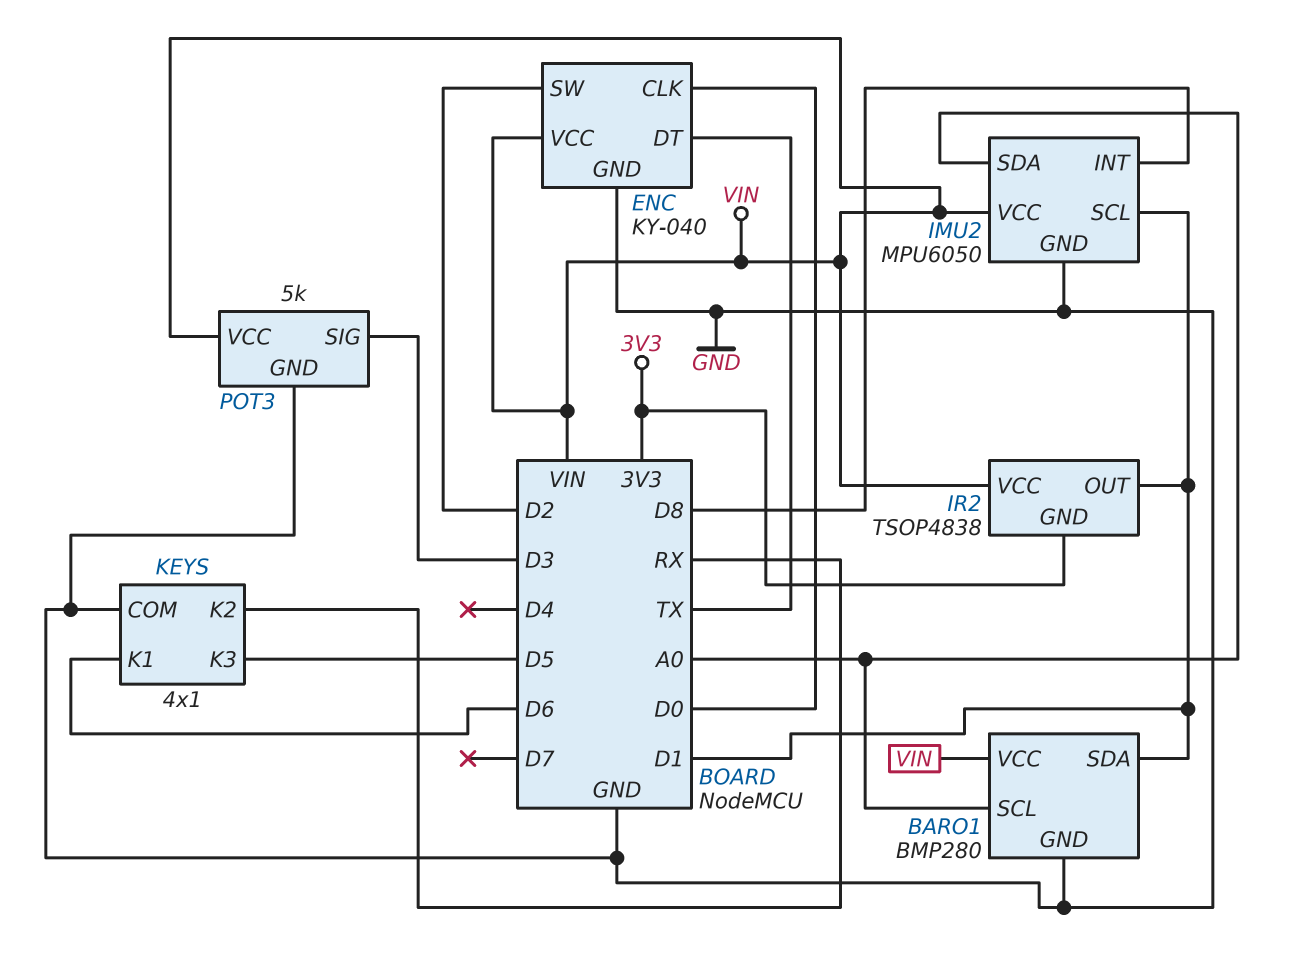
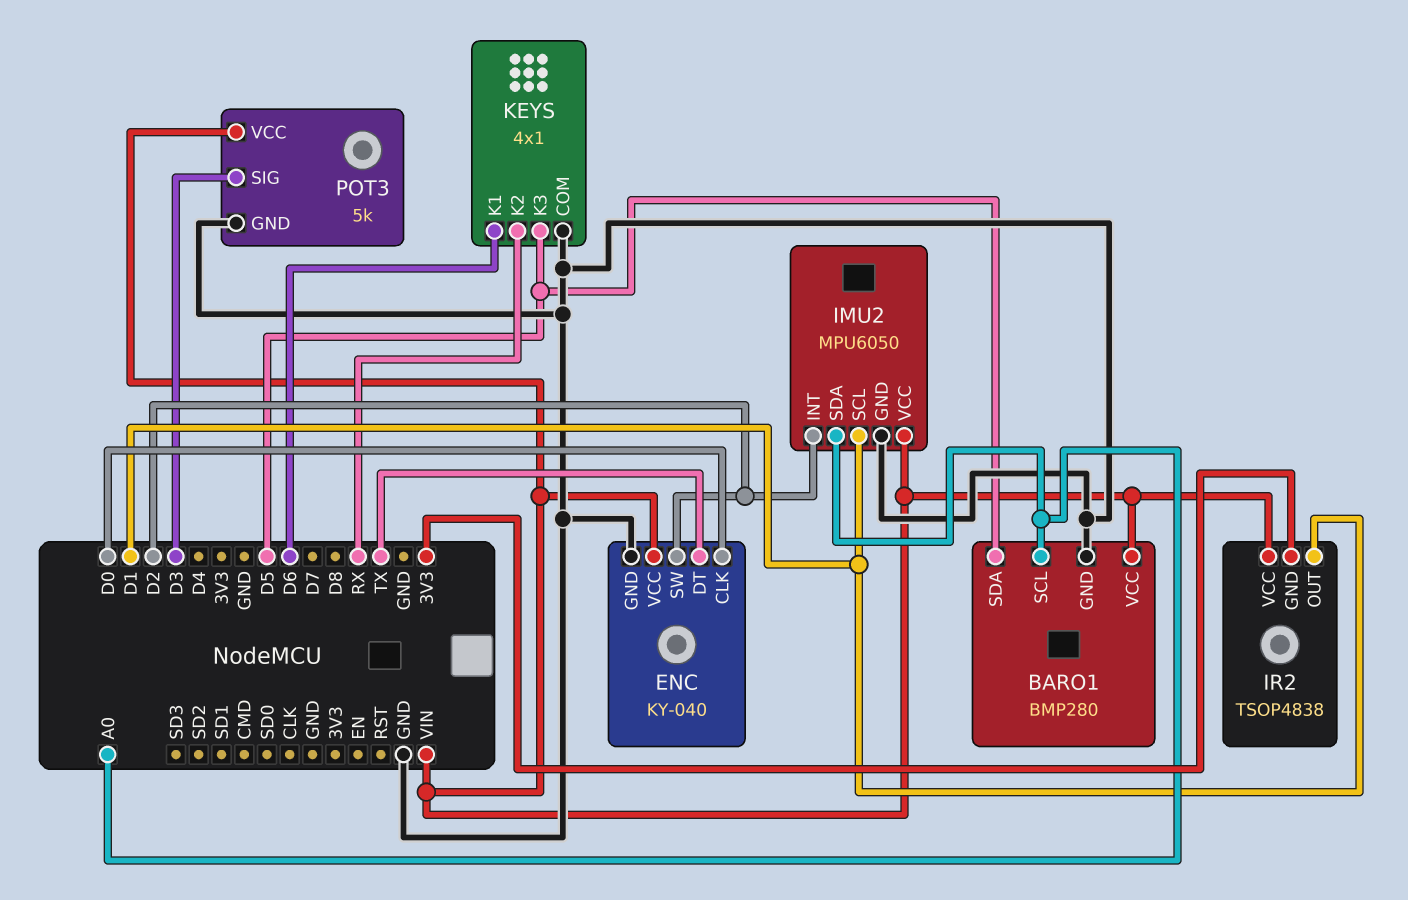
BARO1 pin SDA: D1 -> D5
IMU2 pin INT: D8 -> D2

